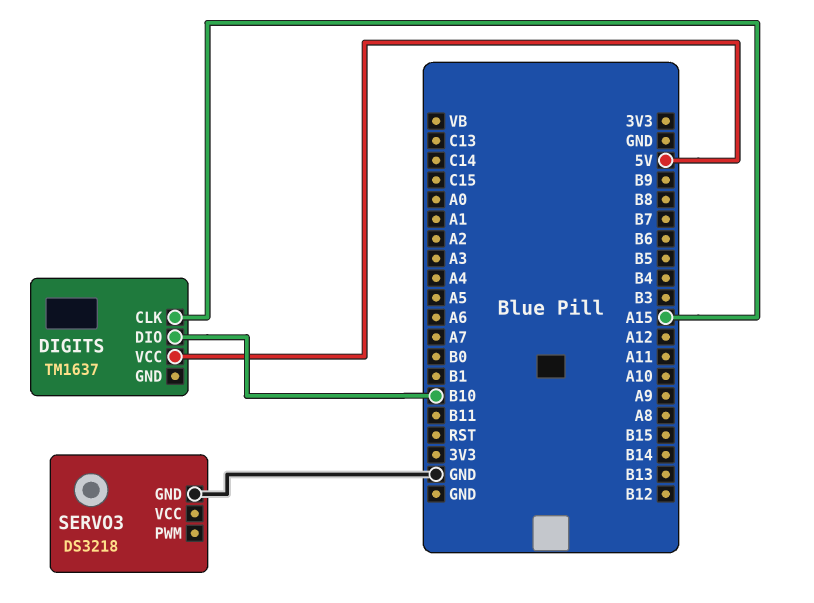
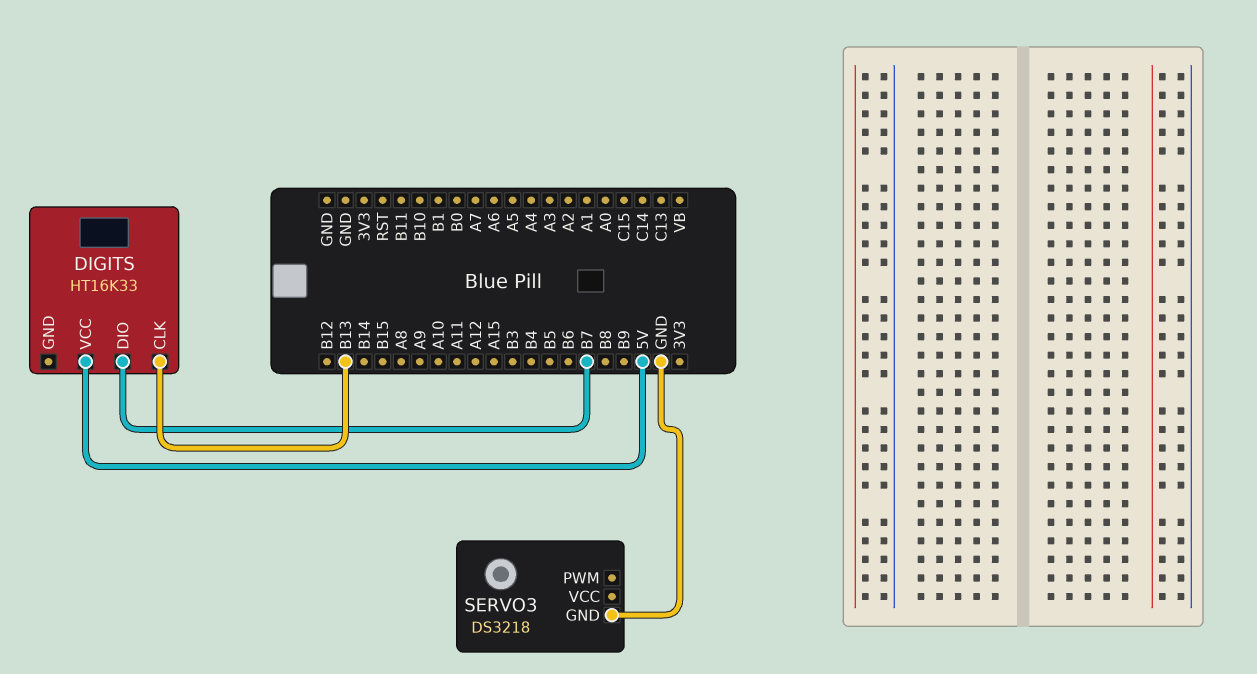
DIGITS: TM1637 -> HT16K33
DIGITS pin CLK: A15 -> B13
DIGITS pin DIO: B10 -> B7

